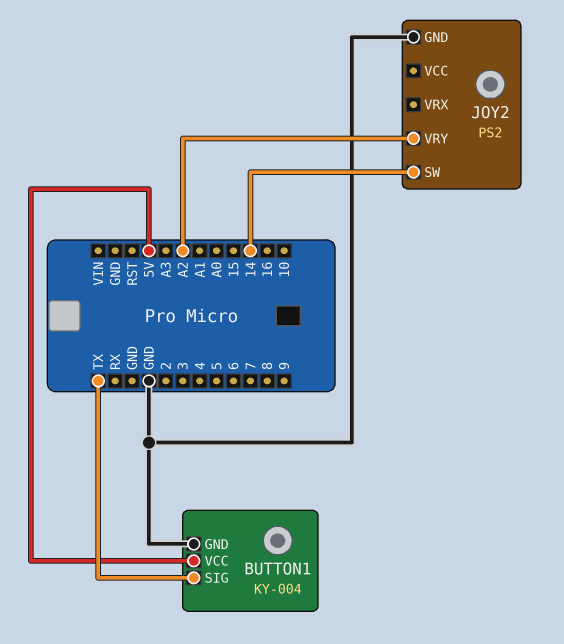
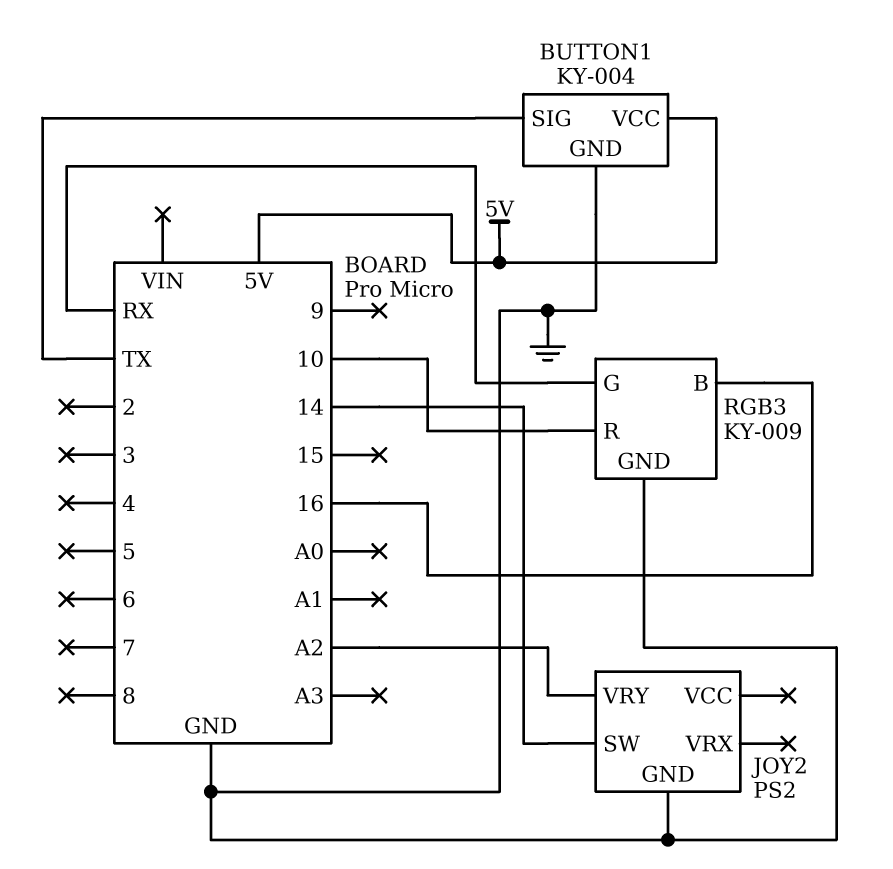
RGB3: none -> KY-009
RGB3 pin B: none -> 16
RGB3 pin G: none -> RX
RGB3 pin GND: none -> GND
RGB3 pin R: none -> 10

